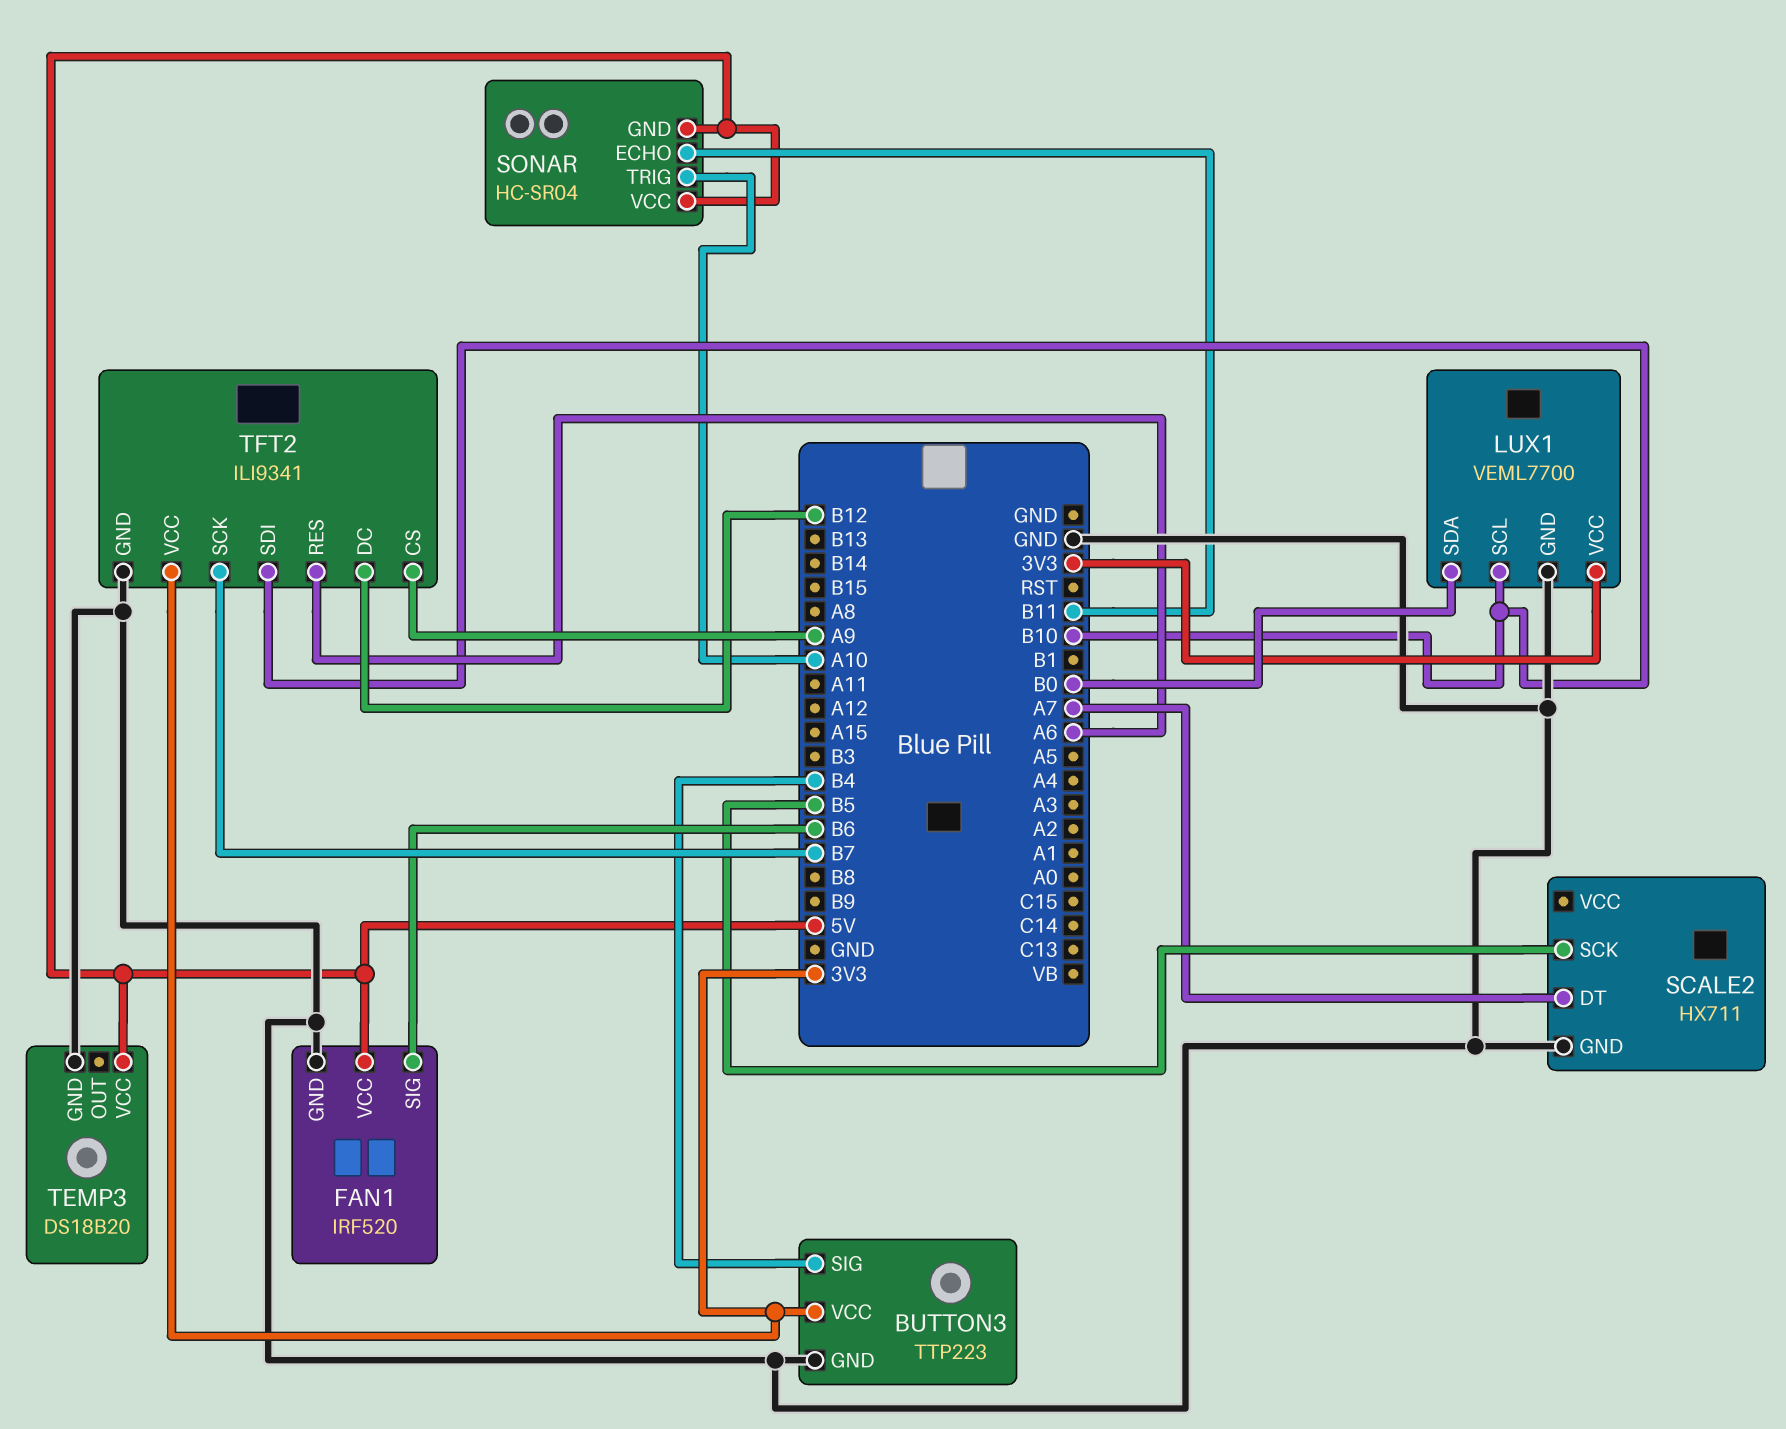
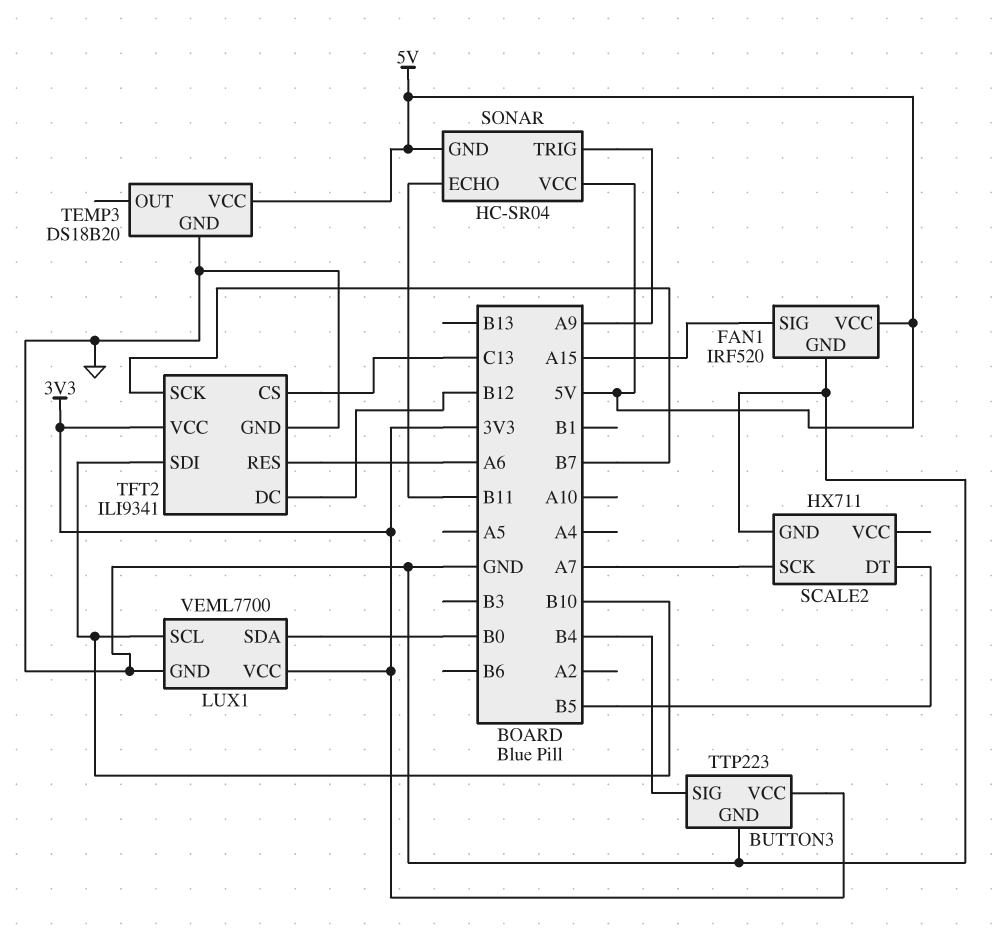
FAN1 pin SIG: B6 -> A15
SCALE2 pin DT: A7 -> B5
SCALE2 pin SCK: B5 -> A7
SONAR pin TRIG: A10 -> A9
TFT2 pin CS: A9 -> C13

